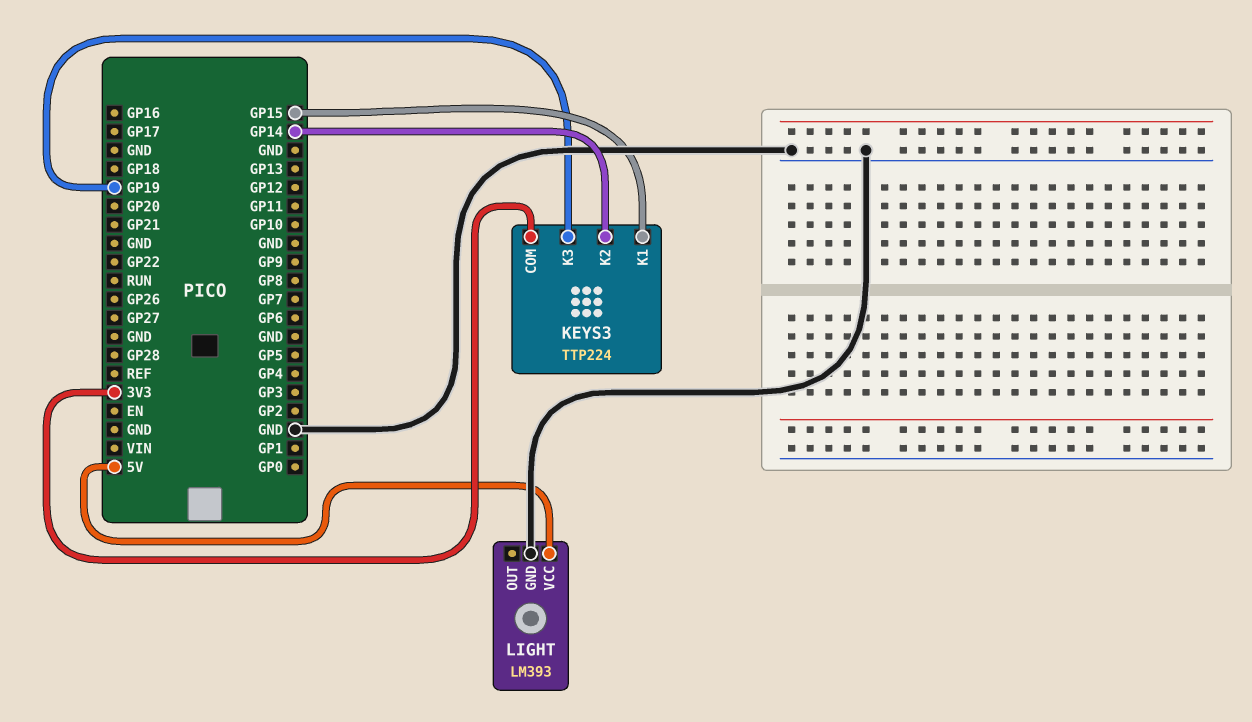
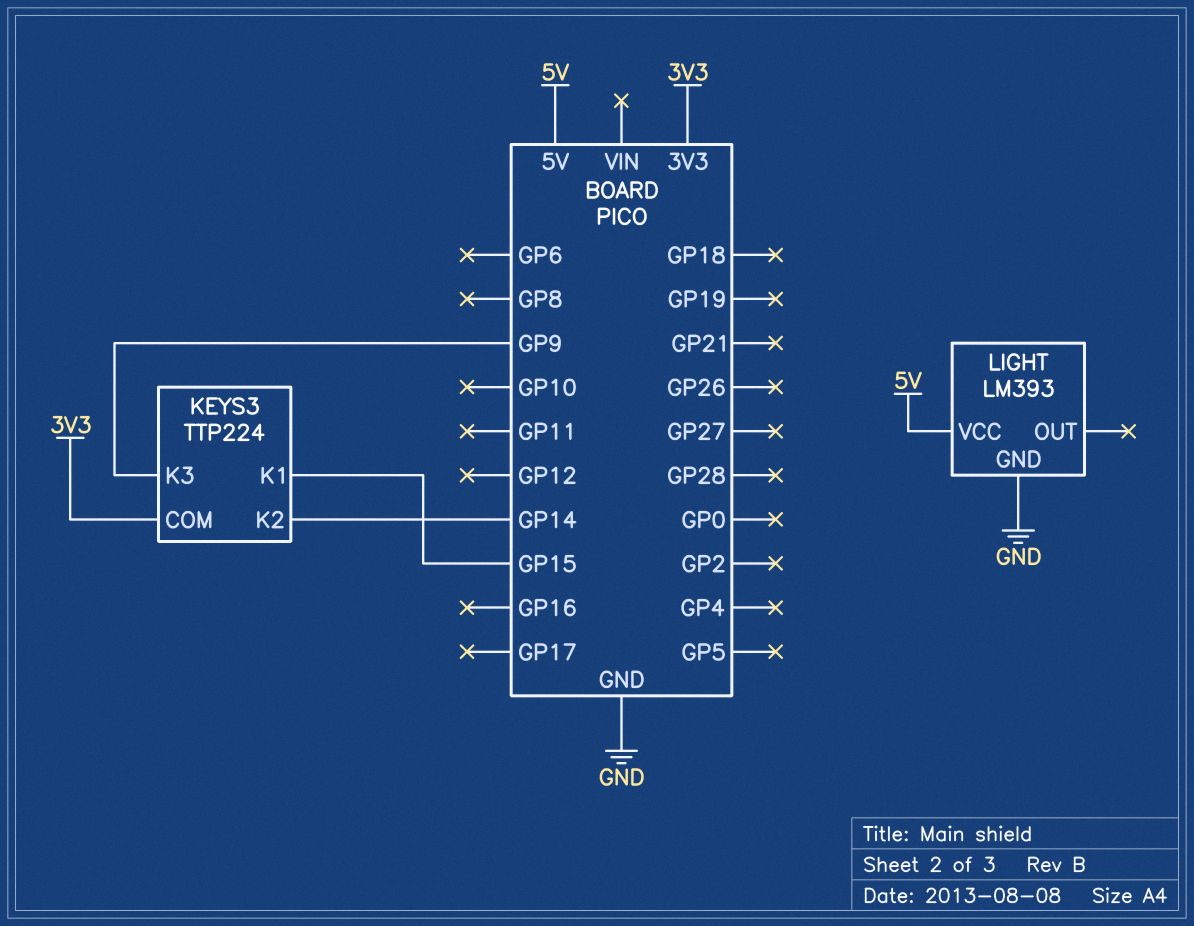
KEYS3 pin K3: GP19 -> GP9

